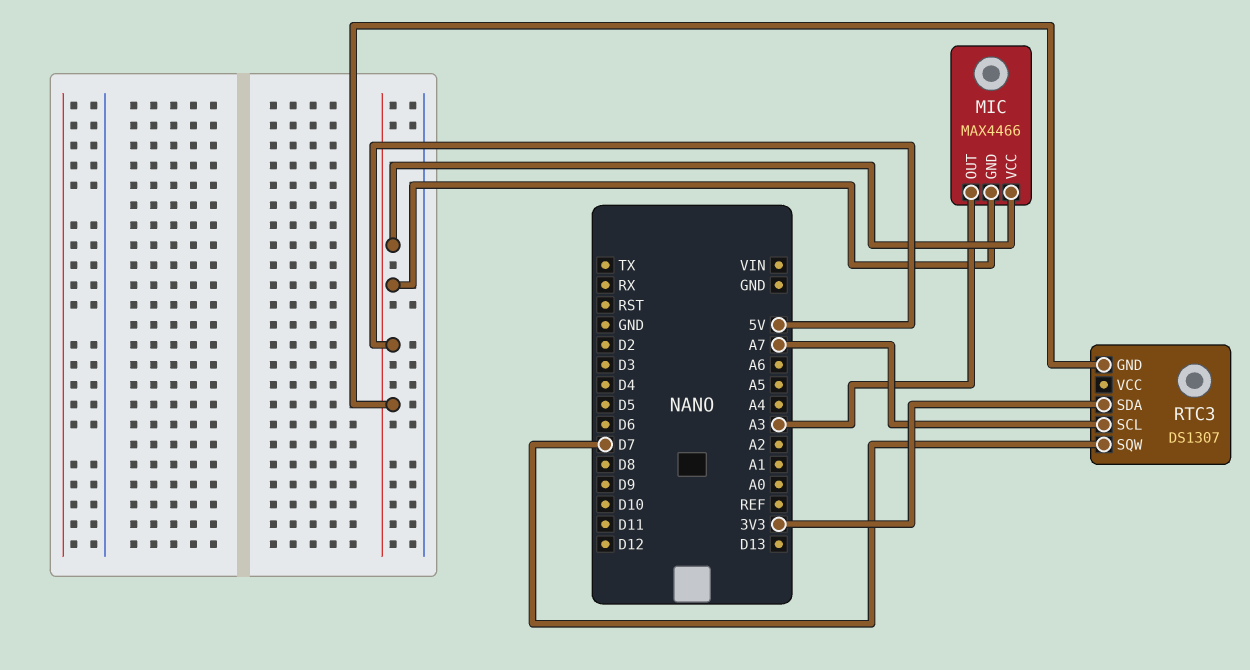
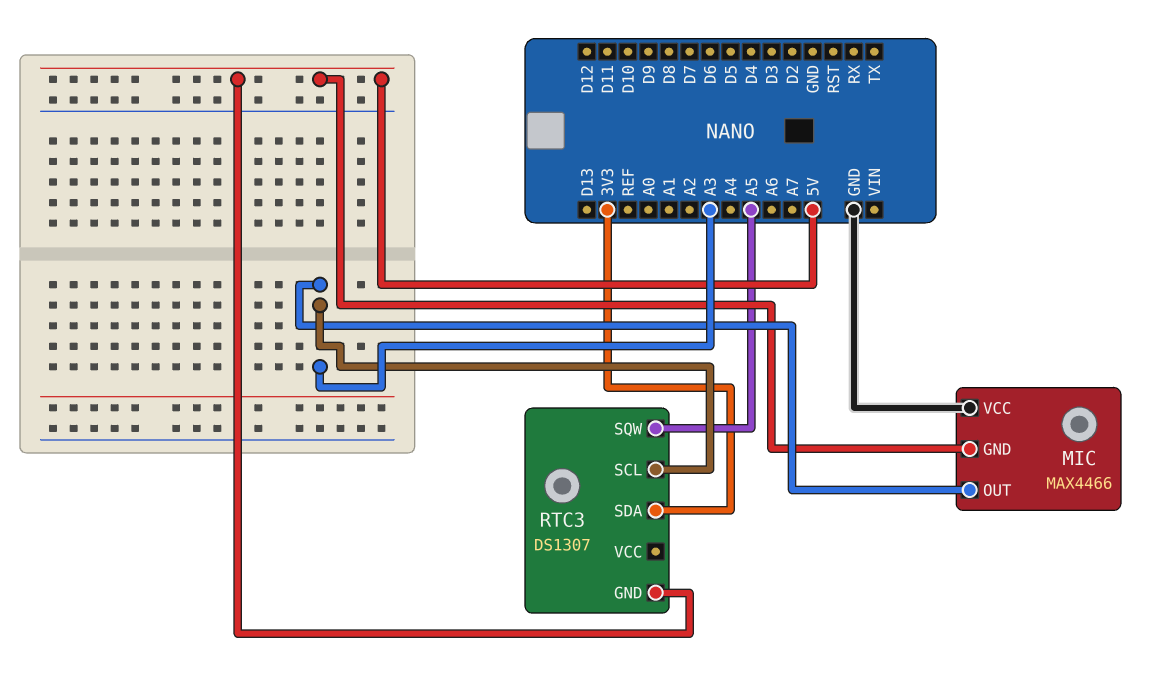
MIC pin VCC: 5V -> GND
RTC3 pin SCL: A7 -> A3
RTC3 pin SQW: D7 -> A5

